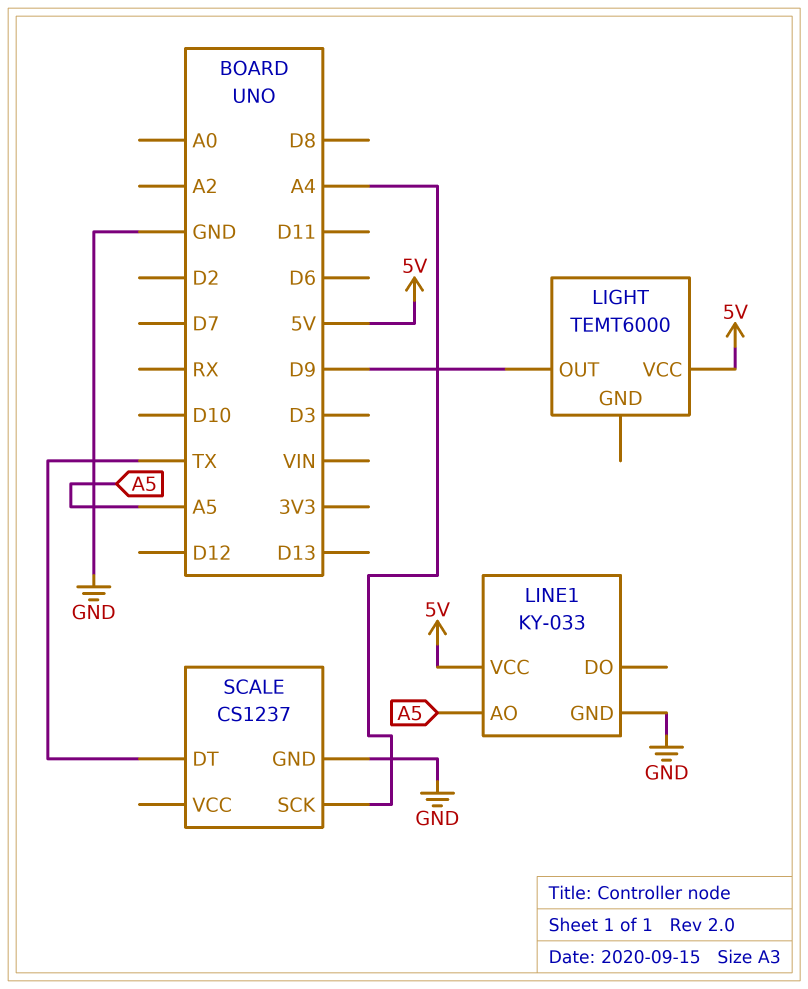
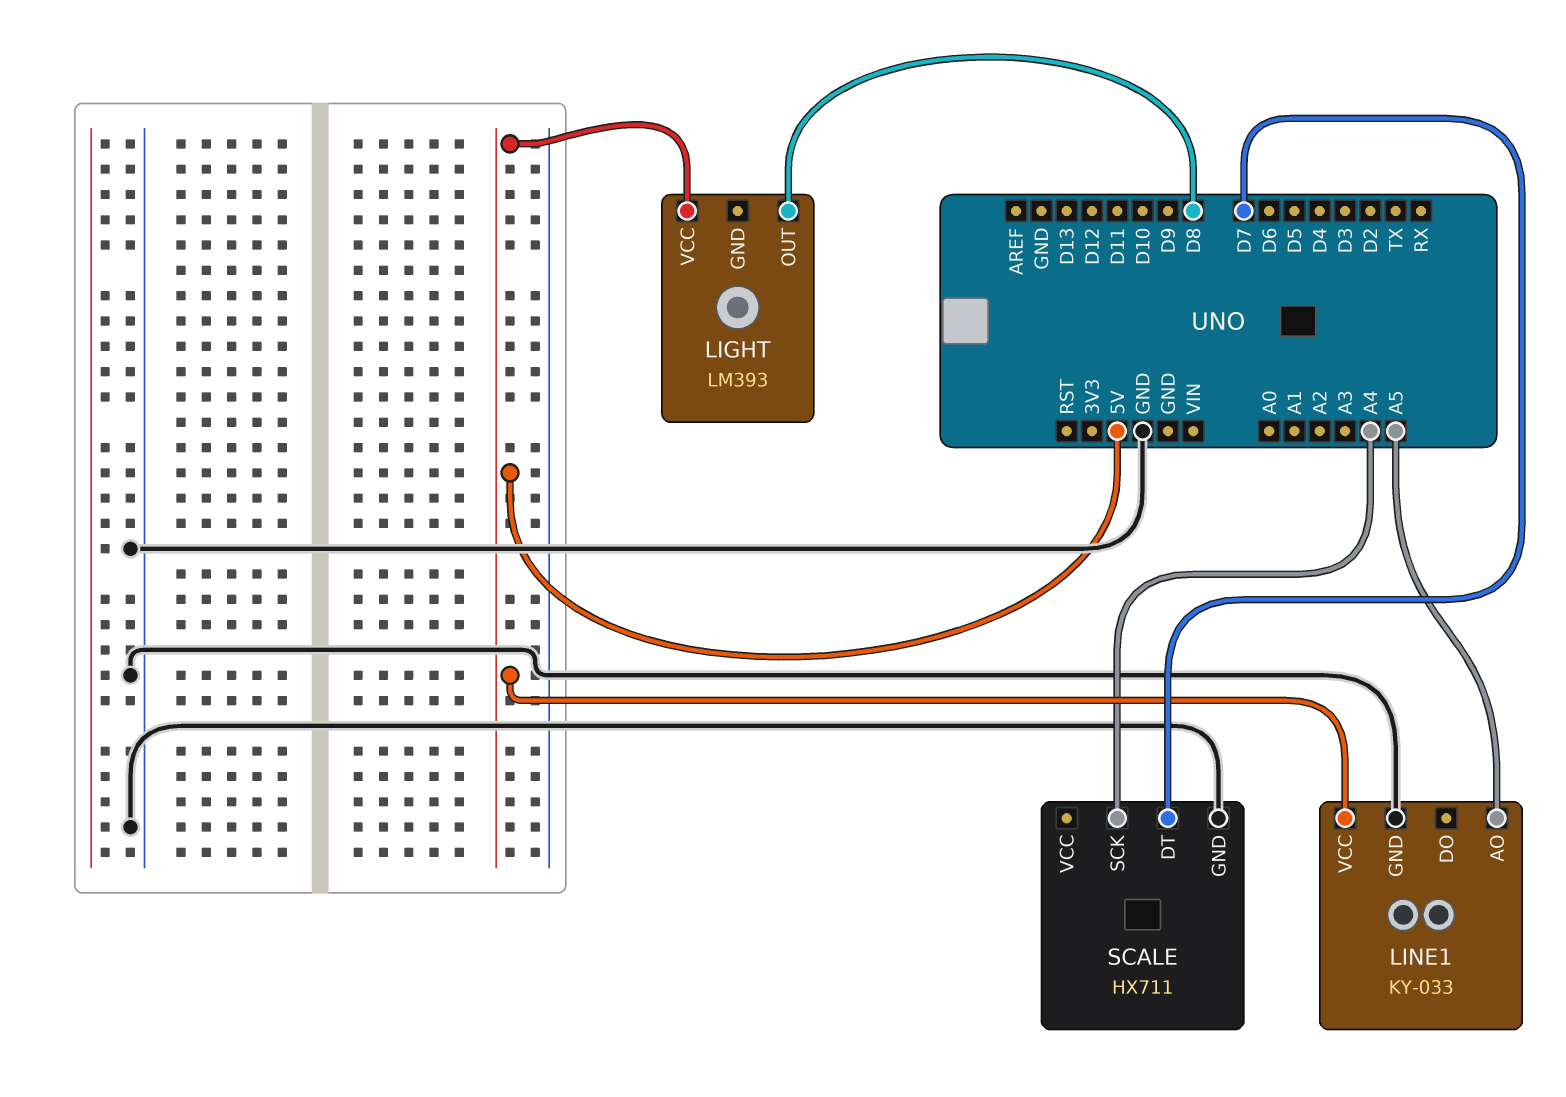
LIGHT: TEMT6000 -> LM393
LIGHT pin OUT: D9 -> D8
SCALE: CS1237 -> HX711
SCALE pin DT: TX -> D7

